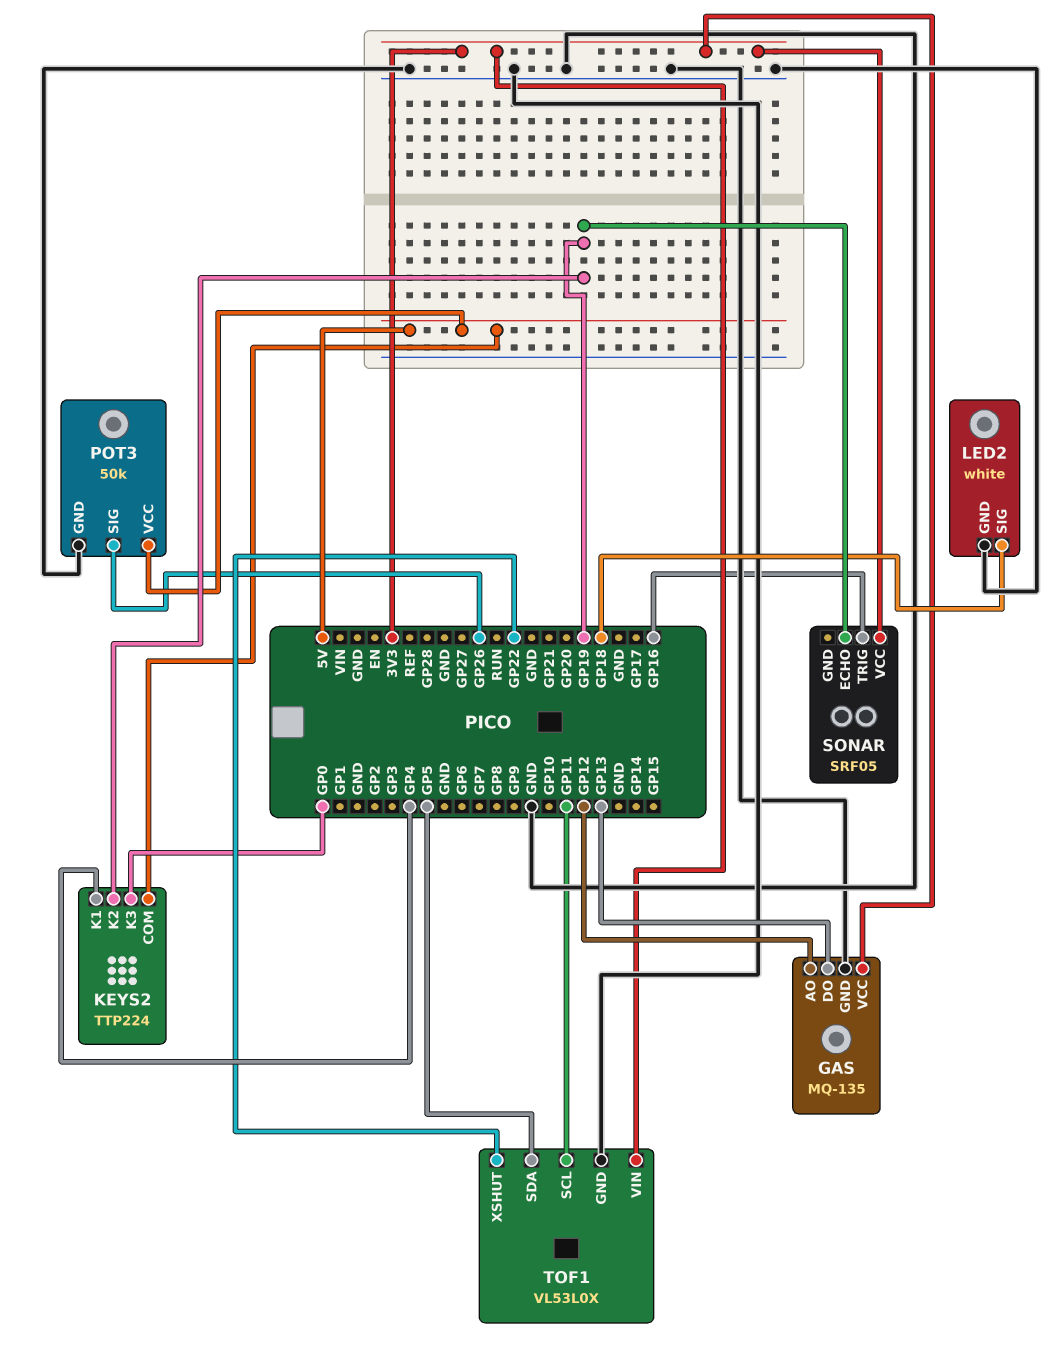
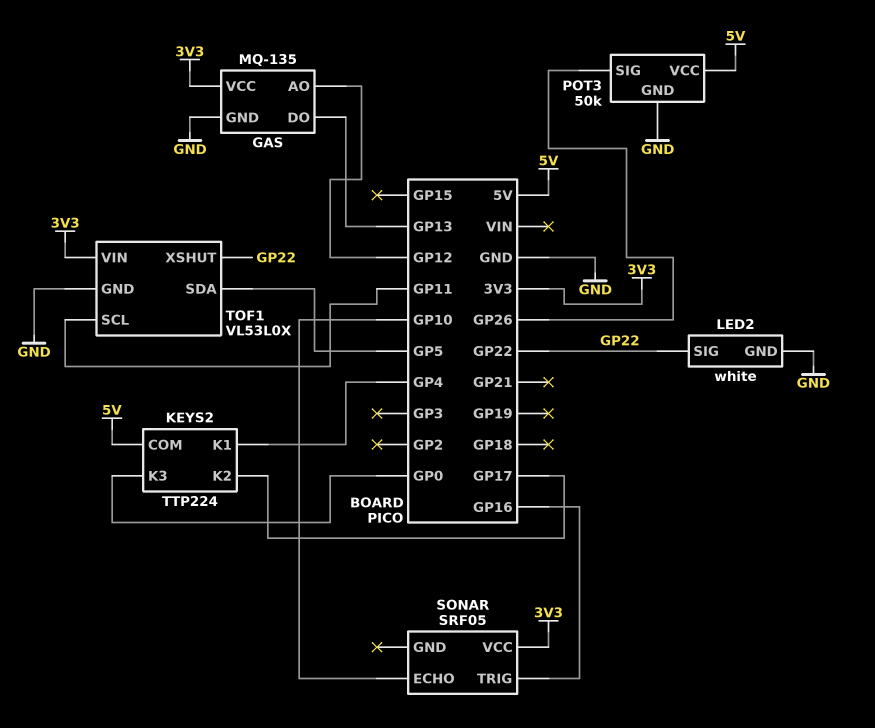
KEYS2 pin K2: GP19 -> GP17
LED2 pin SIG: GP18 -> GP22
SONAR pin ECHO: GP19 -> GP10

